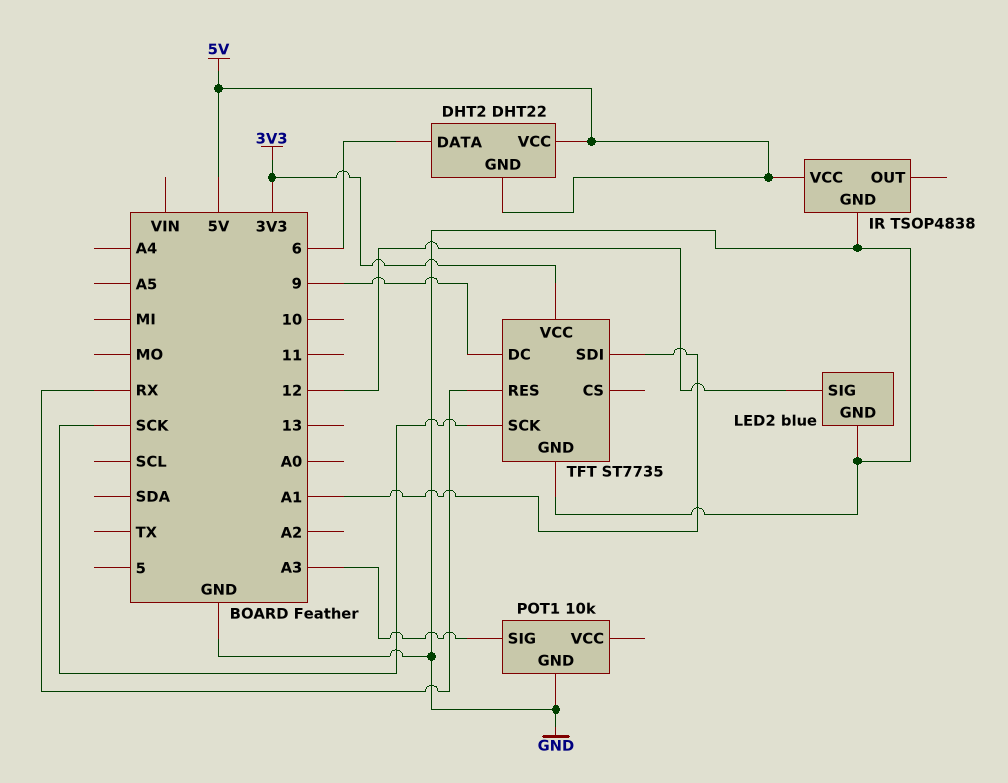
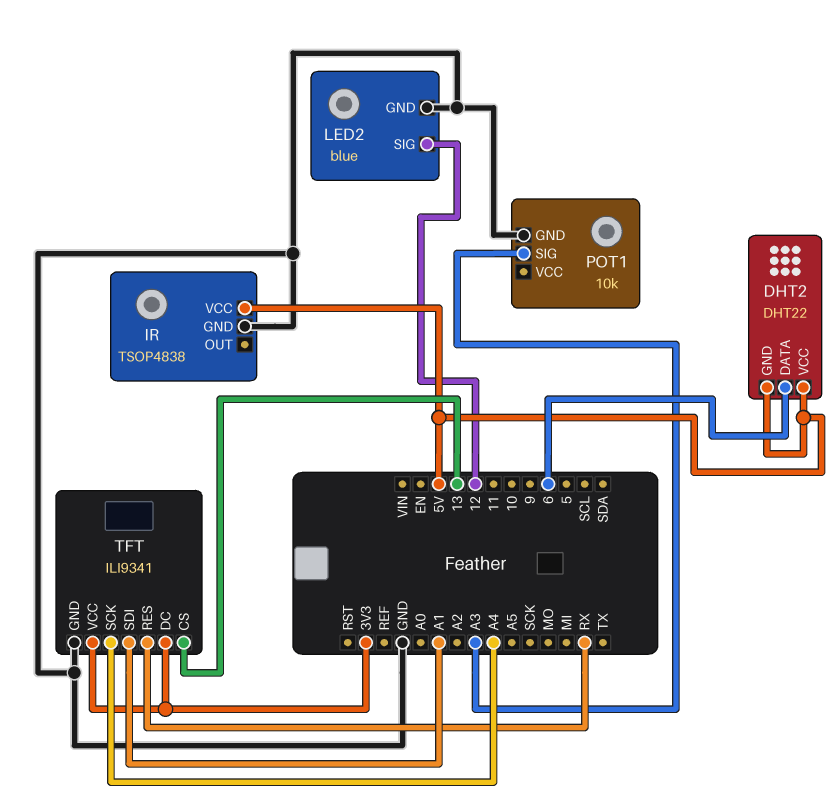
TFT: ST7735 -> ILI9341
TFT pin CS: none -> 13
TFT pin DC: 9 -> 3V3
TFT pin SCK: SCK -> A4

